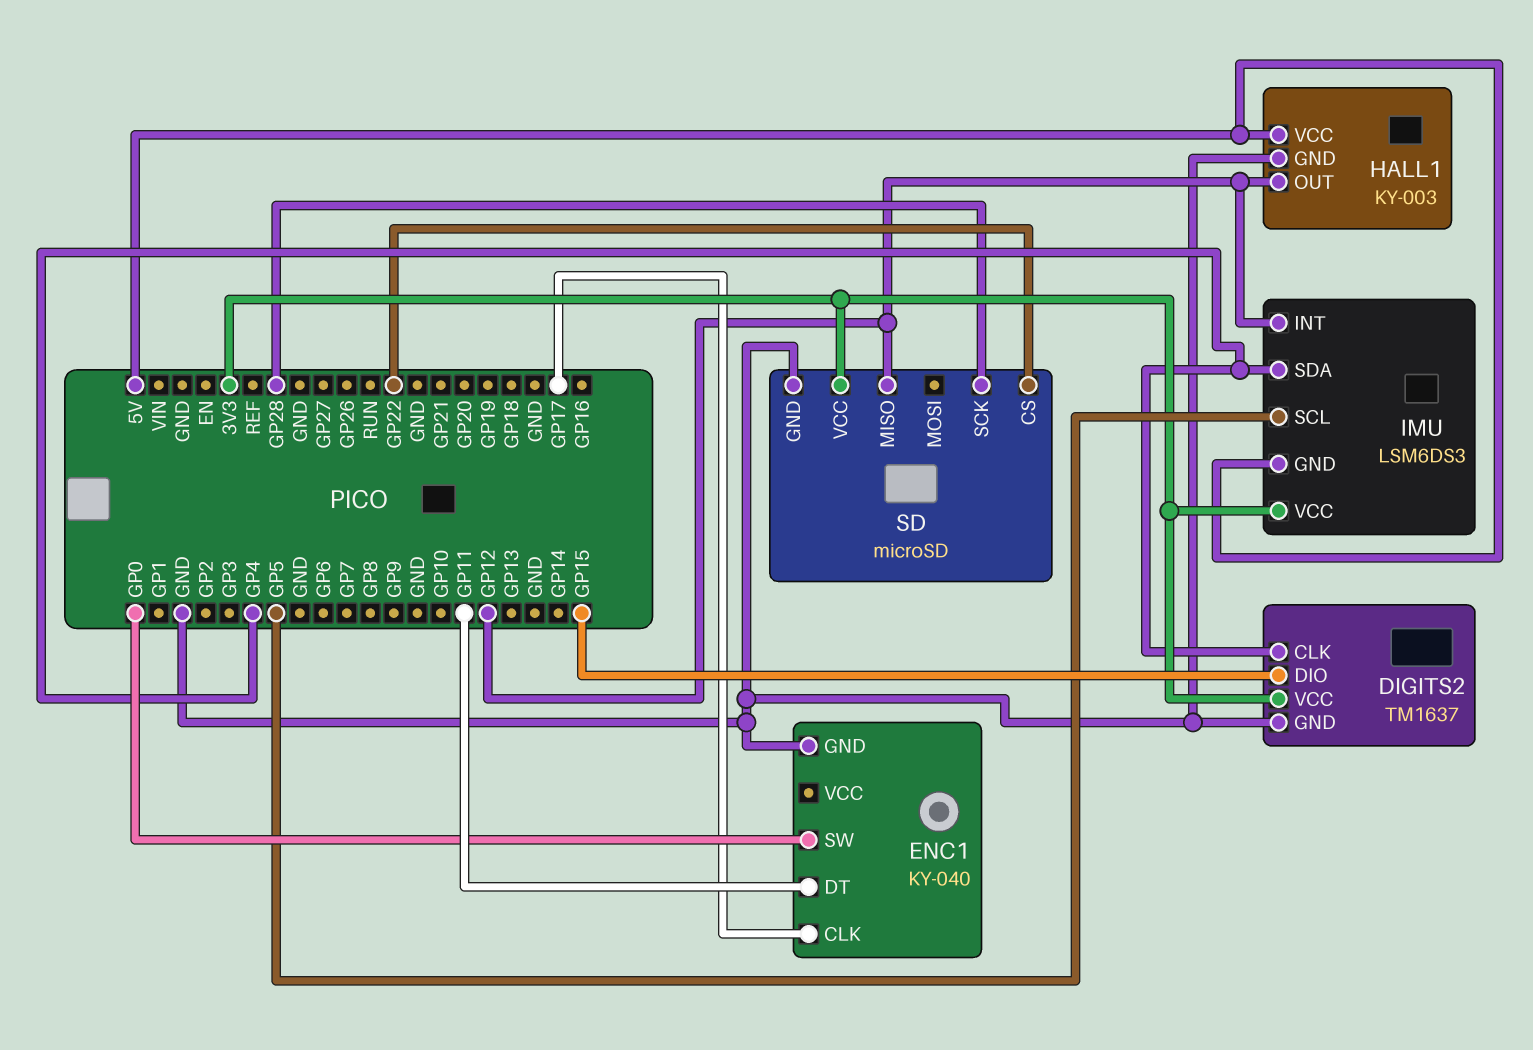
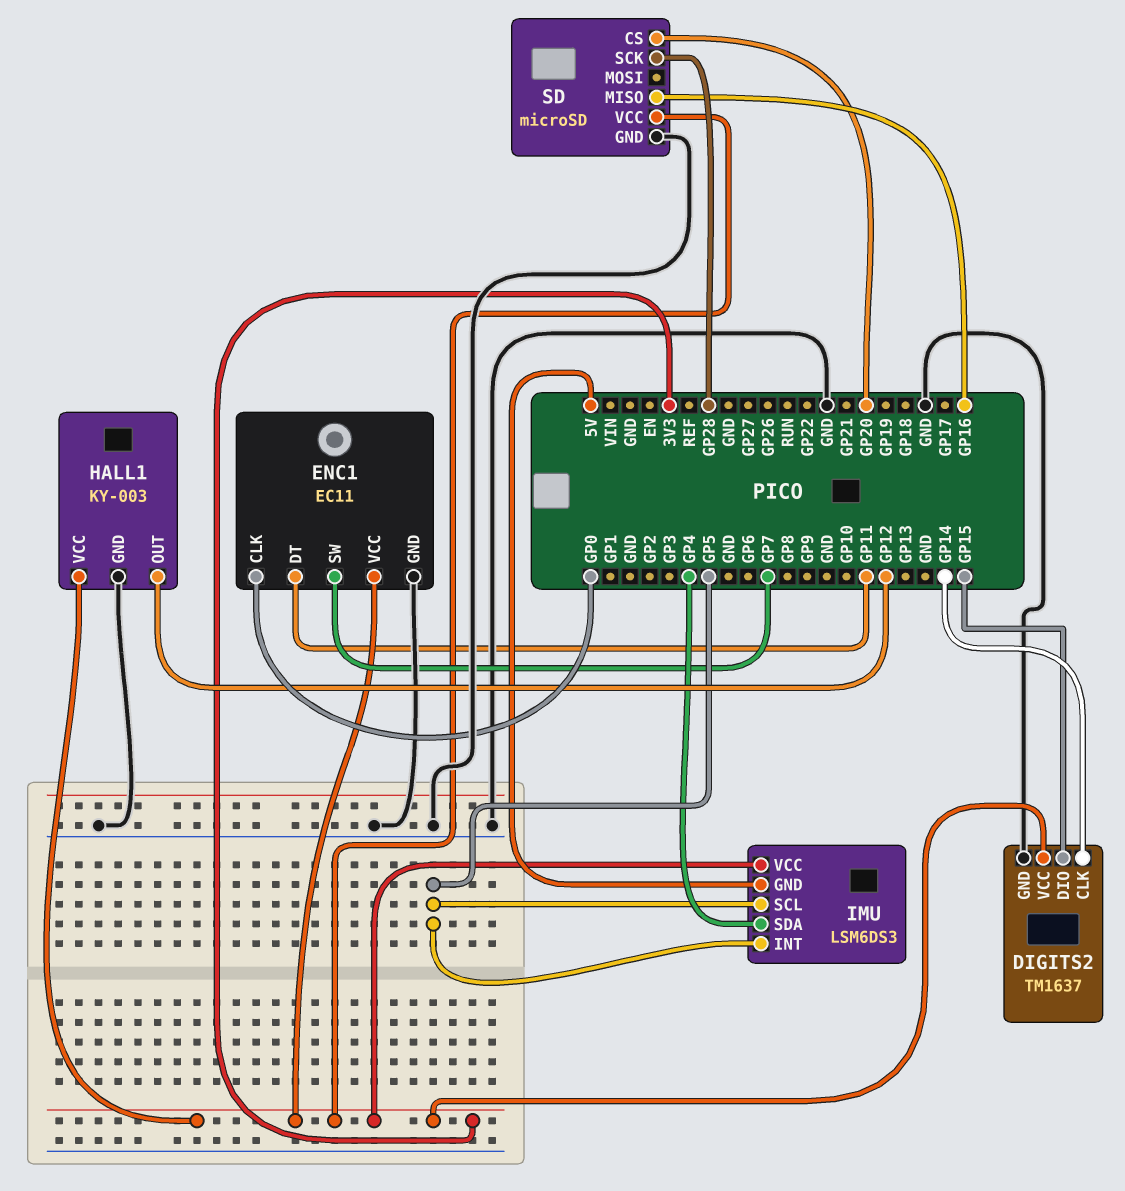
DIGITS2 pin CLK: GP4 -> GP14
ENC1: KY-040 -> EC11
ENC1 pin CLK: GP17 -> GP0
ENC1 pin SW: GP0 -> GP7
ENC1 pin VCC: none -> 3V3
HALL1 pin VCC: 5V -> 3V3
IMU pin INT: GP12 -> GP5
SD pin CS: GP22 -> GP20
SD pin MISO: GP12 -> GP16

